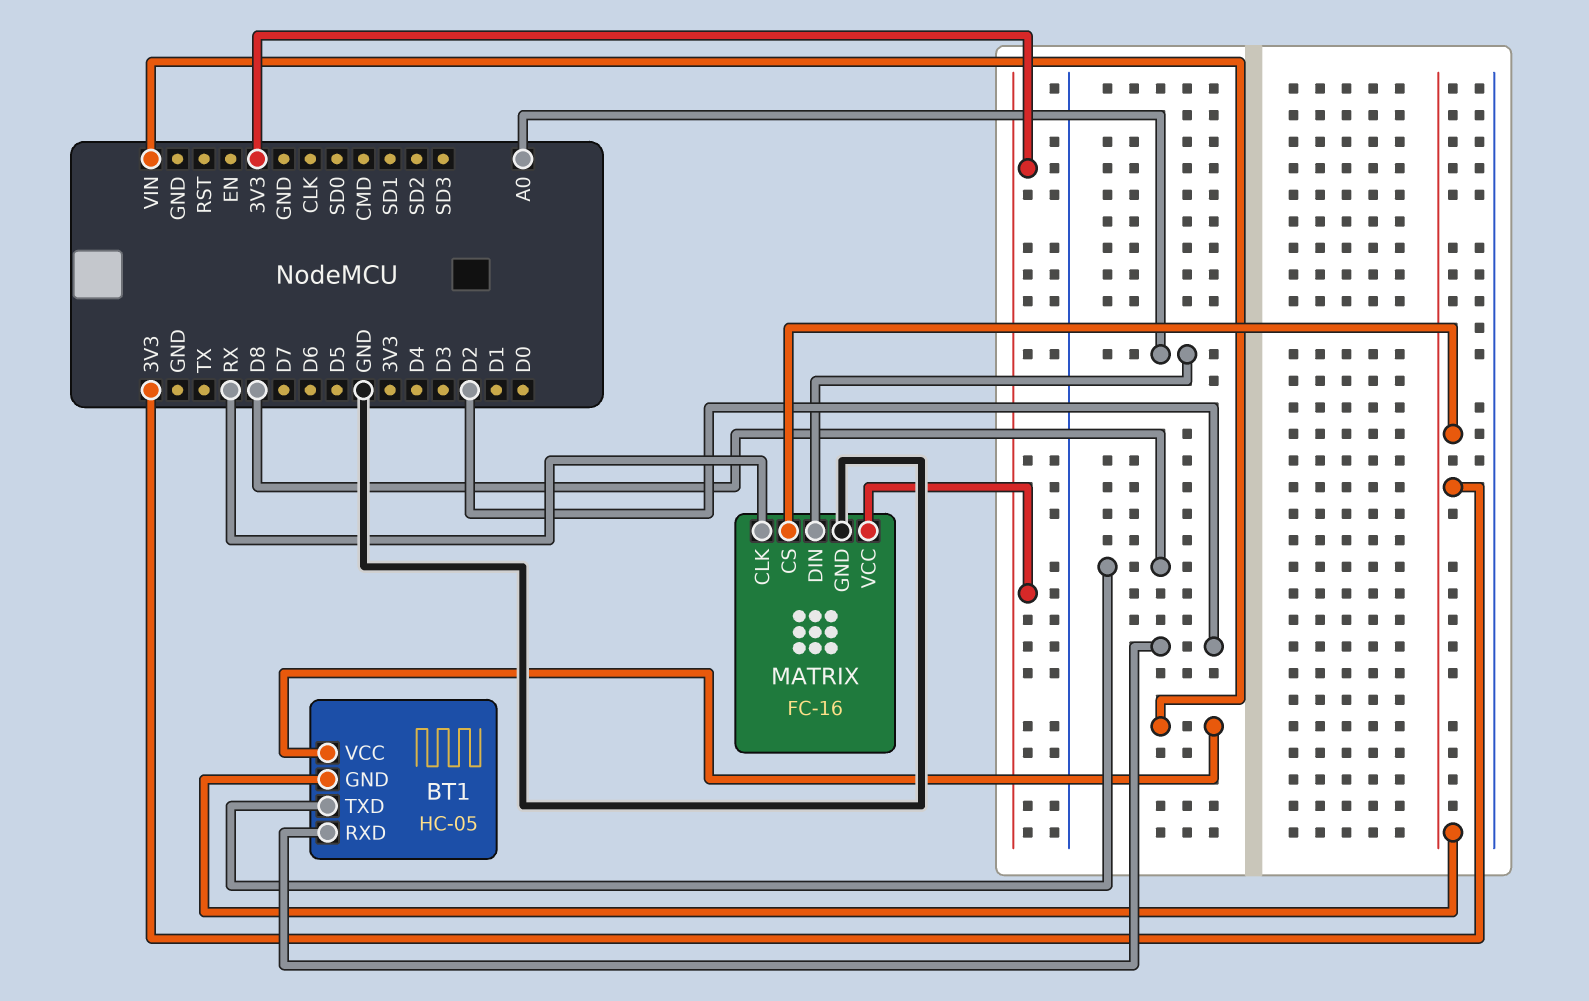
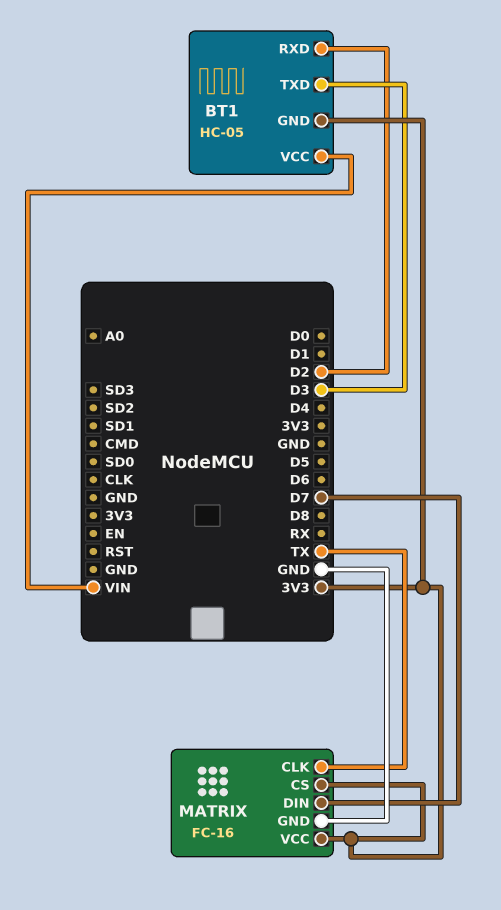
BT1 pin TXD: D8 -> D3
MATRIX pin CLK: RX -> TX
MATRIX pin DIN: A0 -> D7

